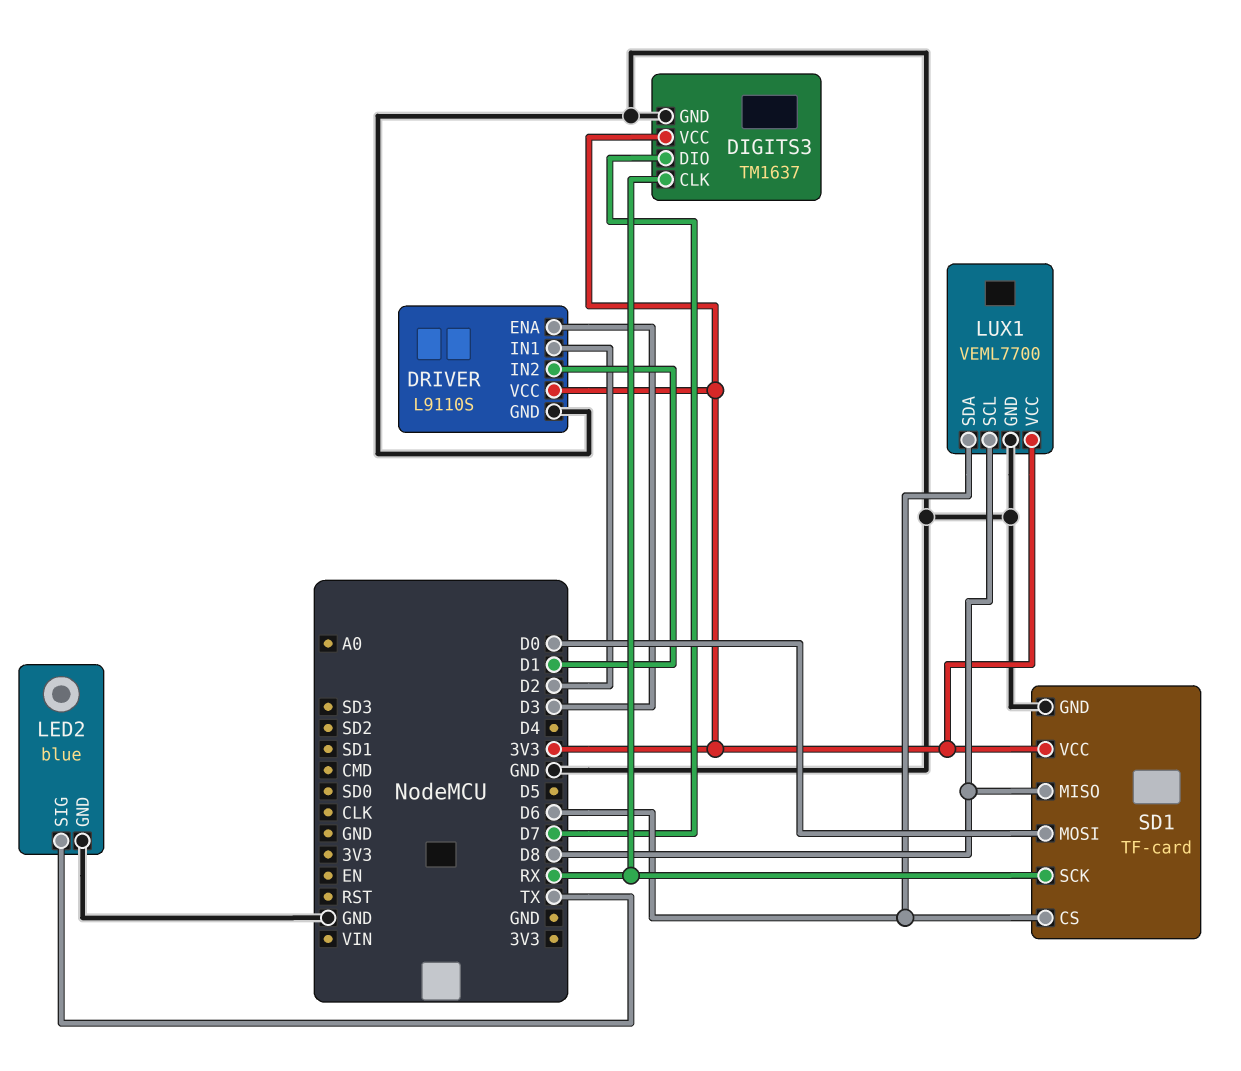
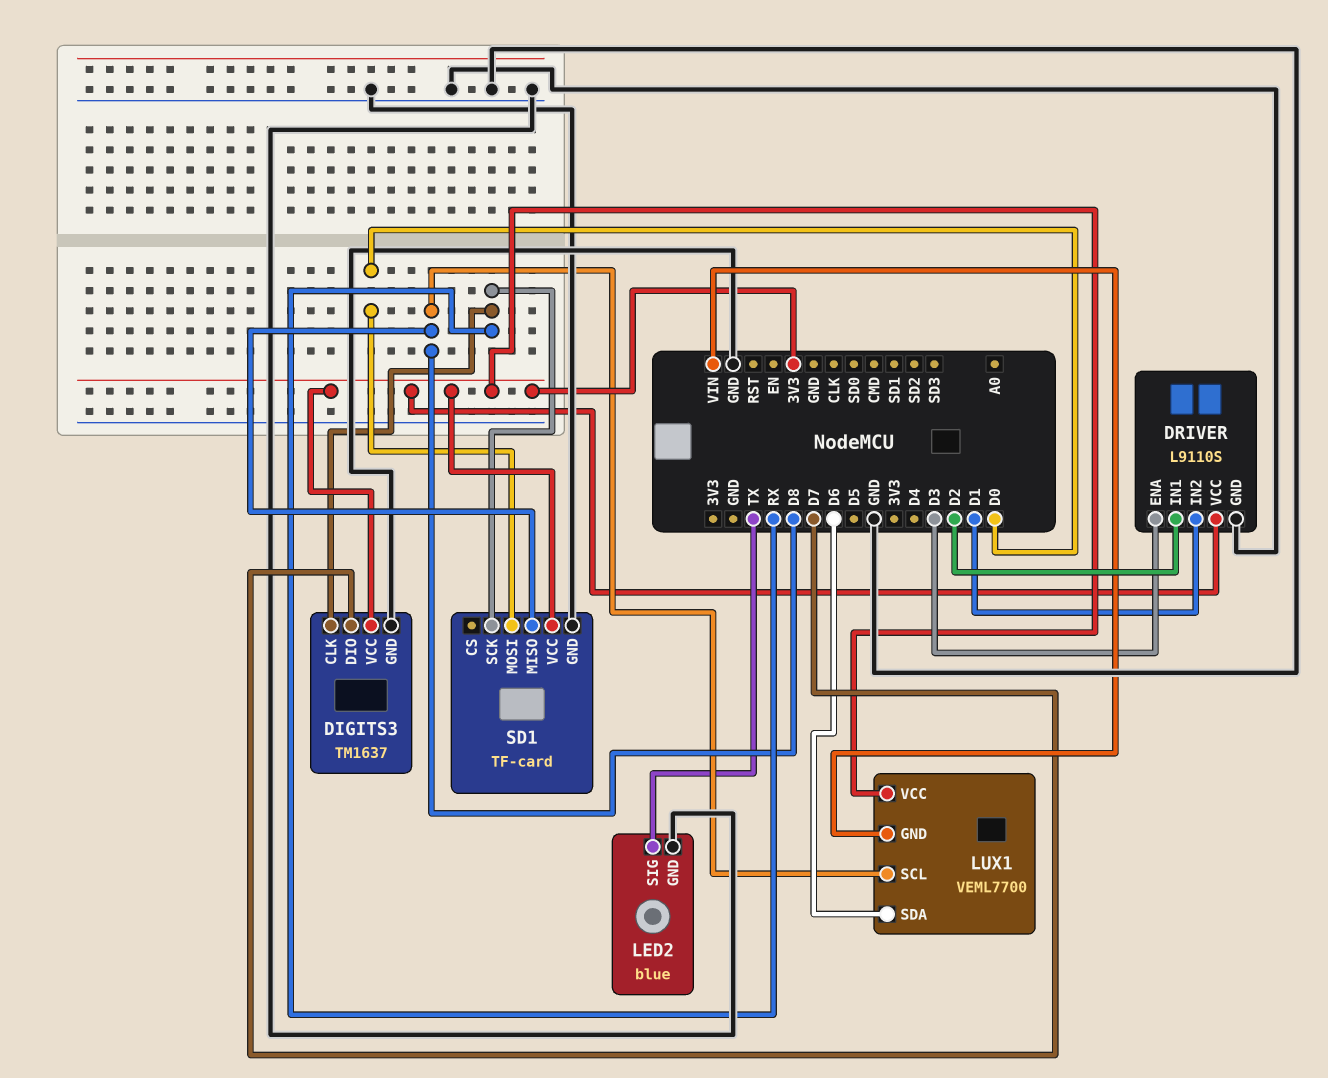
LUX1 pin GND: GND -> VIN
SD1 pin CS: D6 -> none

